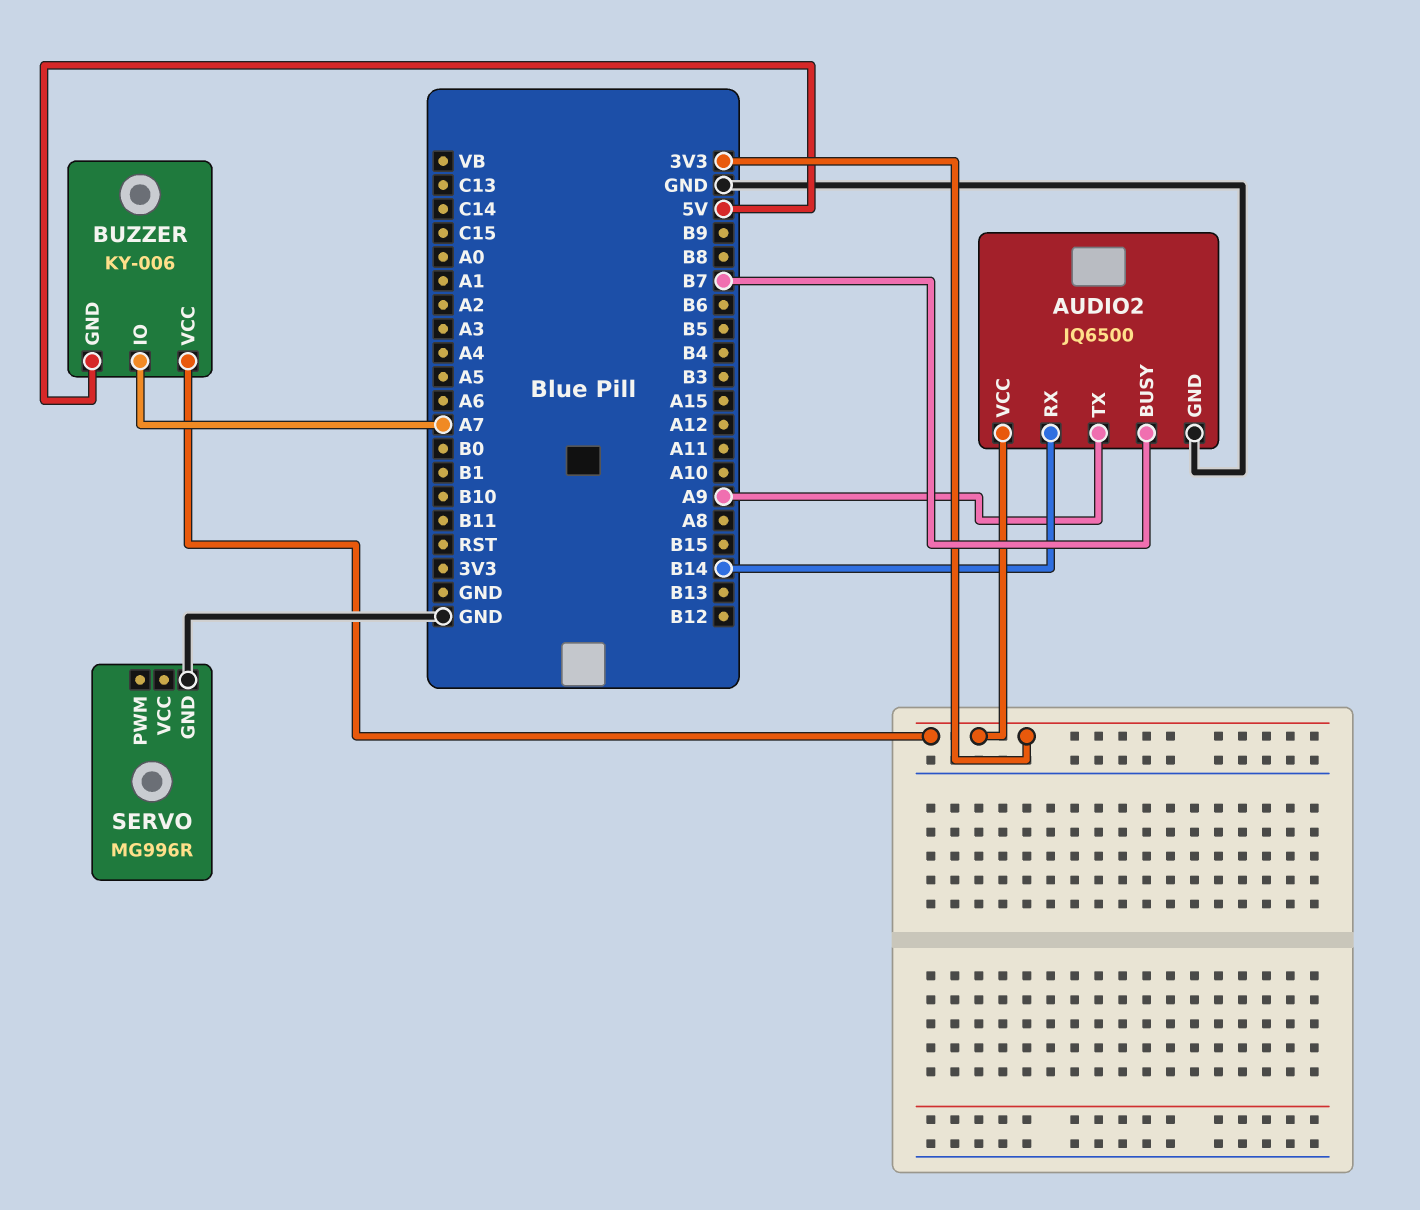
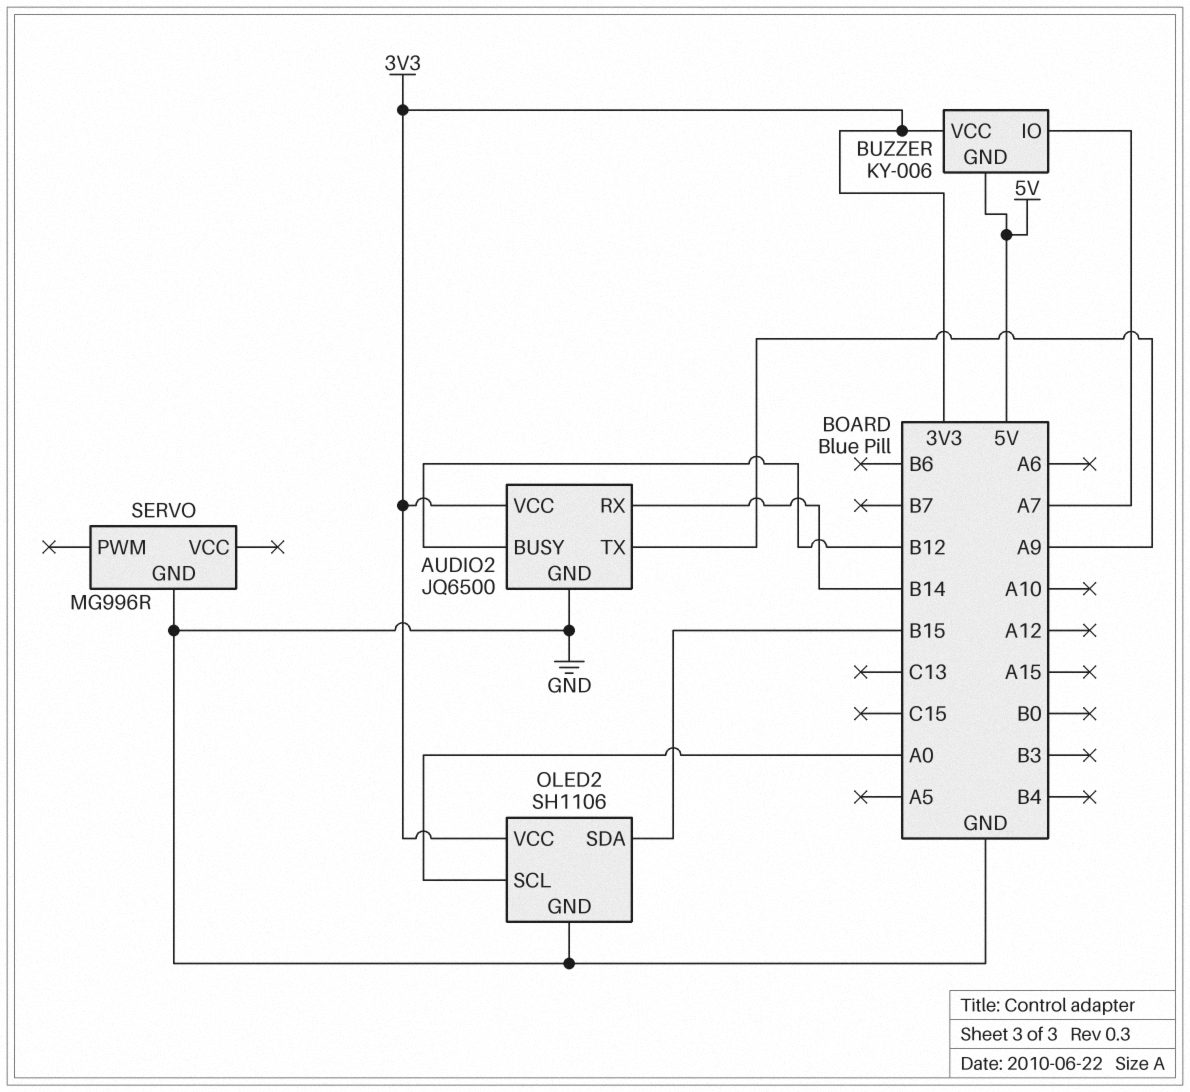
AUDIO2 pin BUSY: B7 -> B12
OLED2: none -> SH1106
OLED2 pin GND: none -> GND
OLED2 pin SCL: none -> A0
OLED2 pin SDA: none -> B15
OLED2 pin VCC: none -> 3V3

